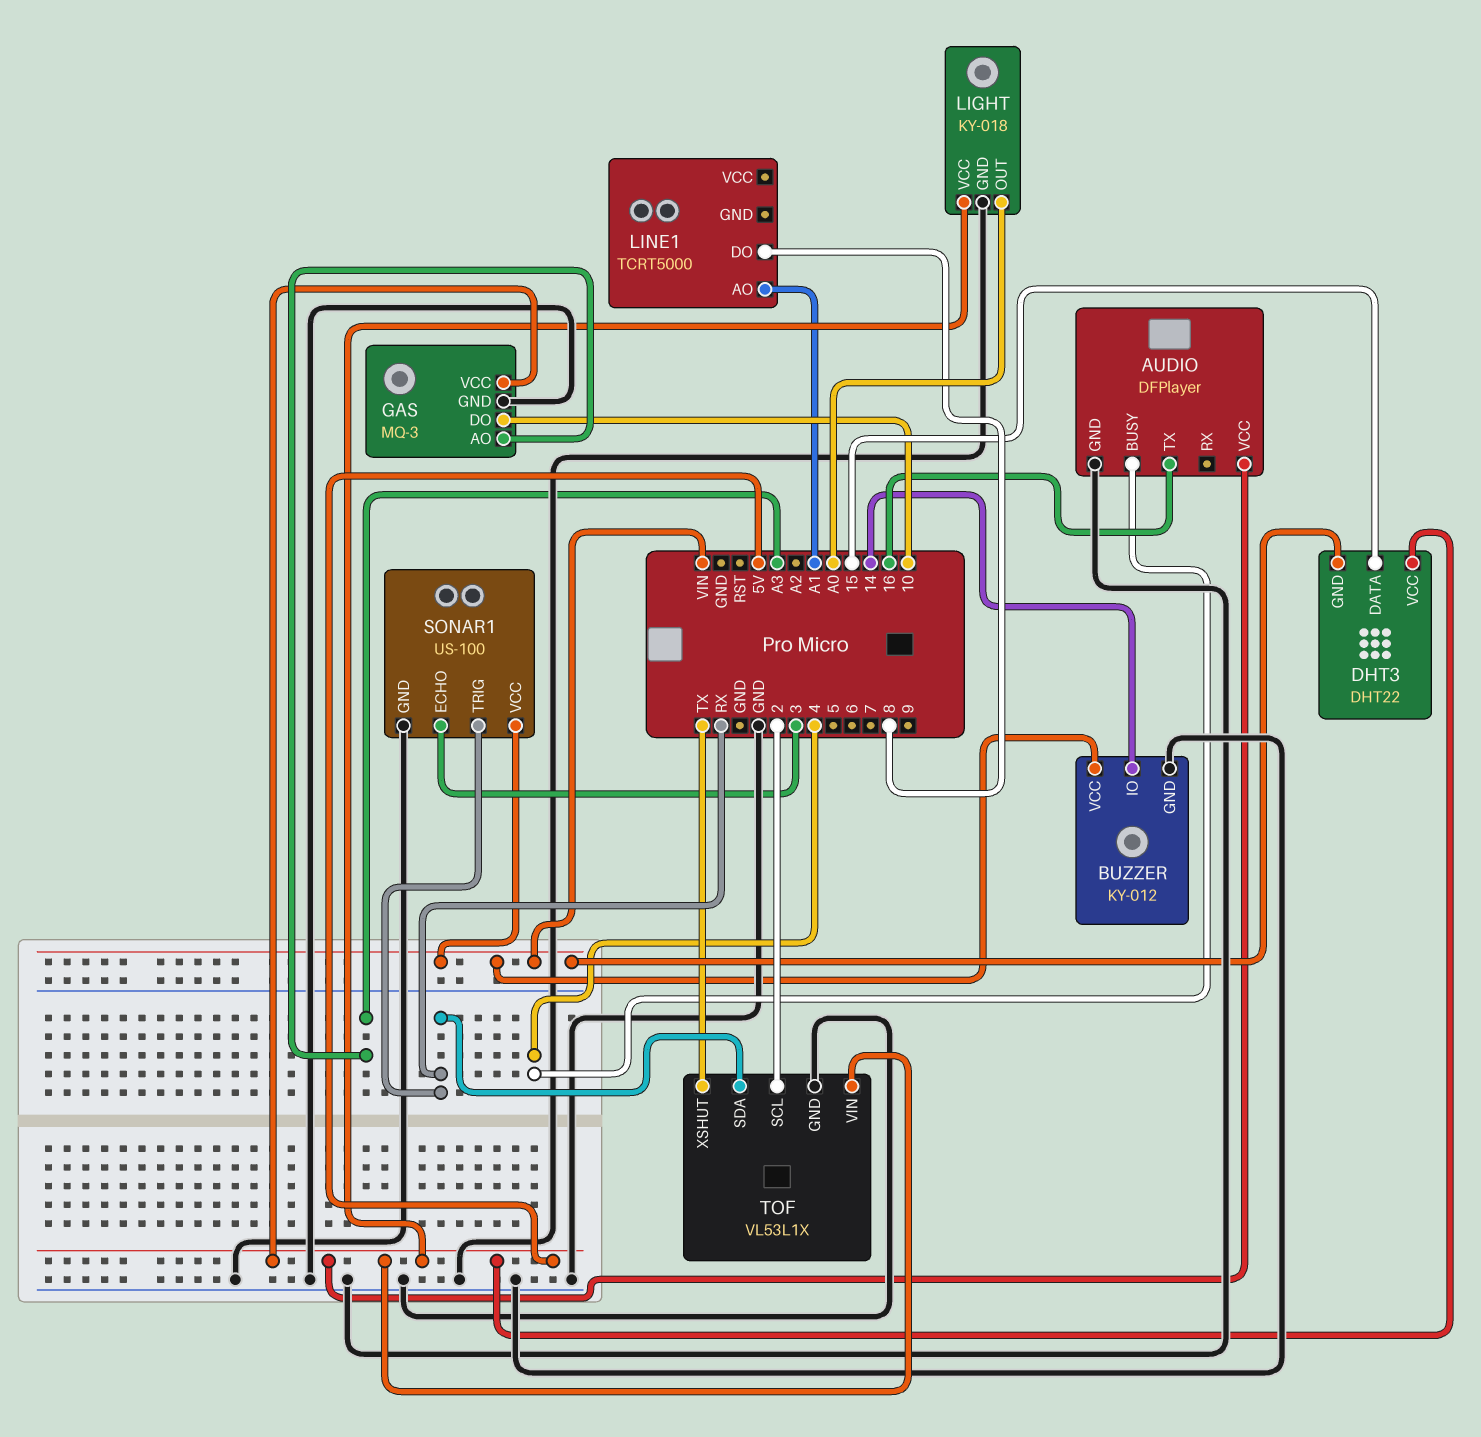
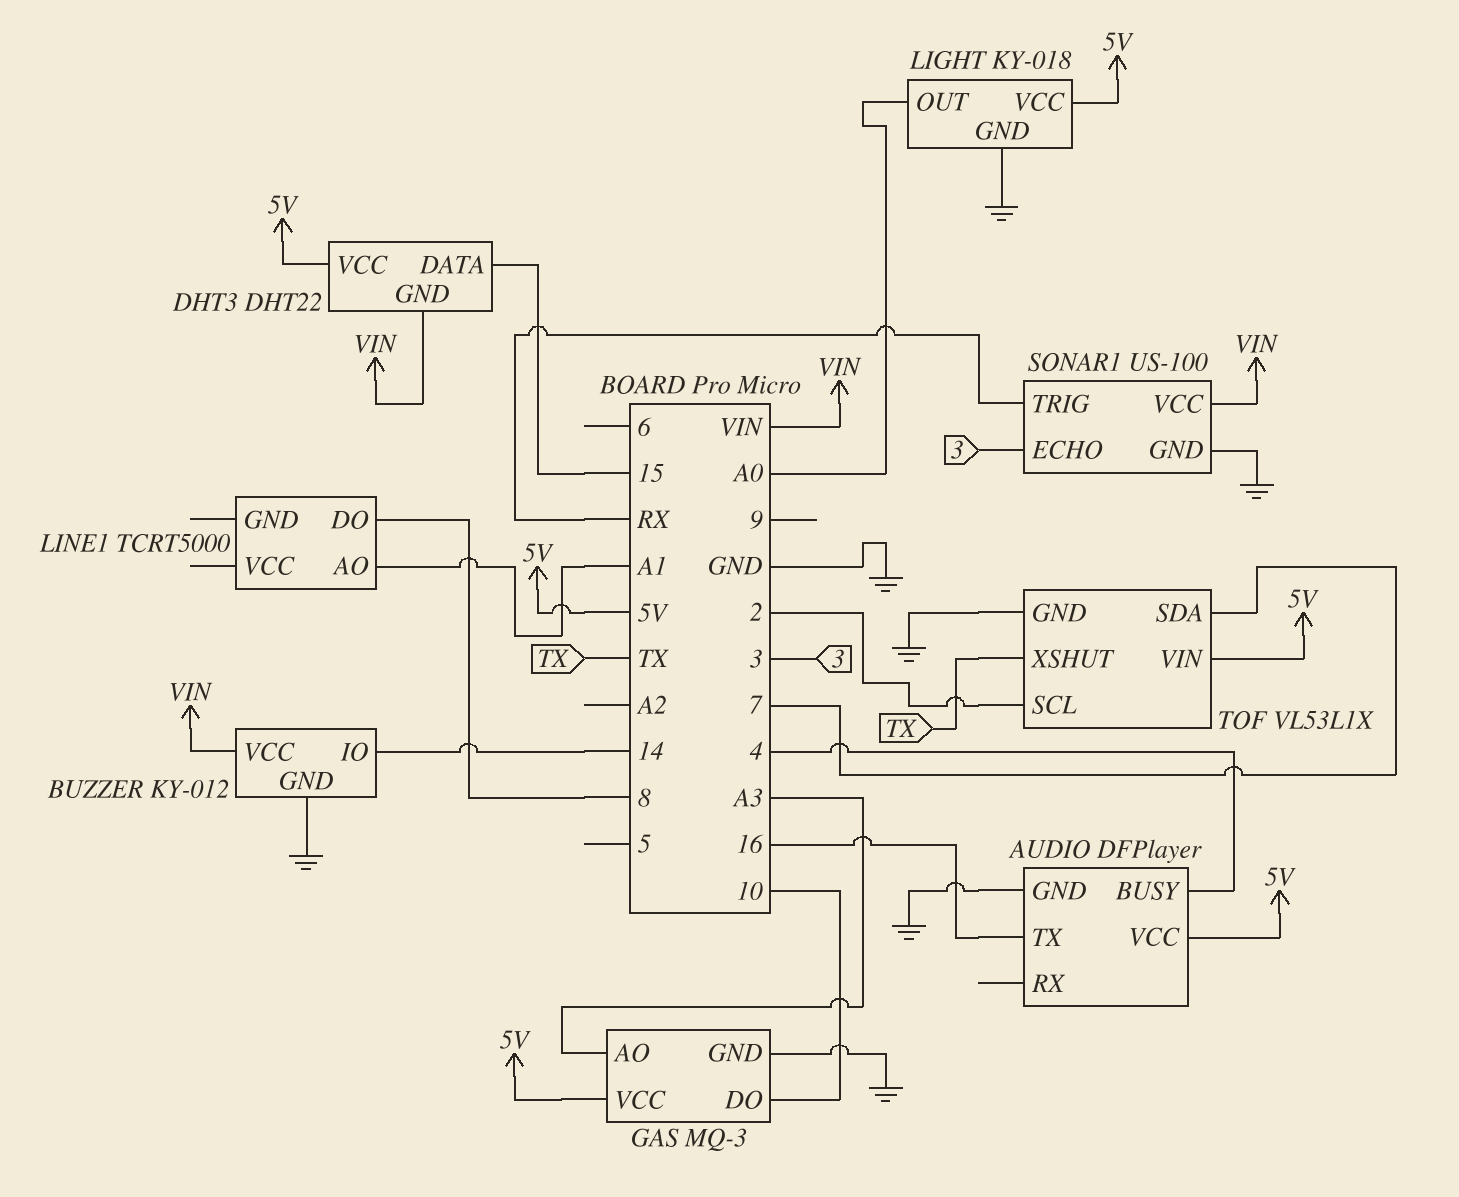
TOF pin SDA: RX -> 7

